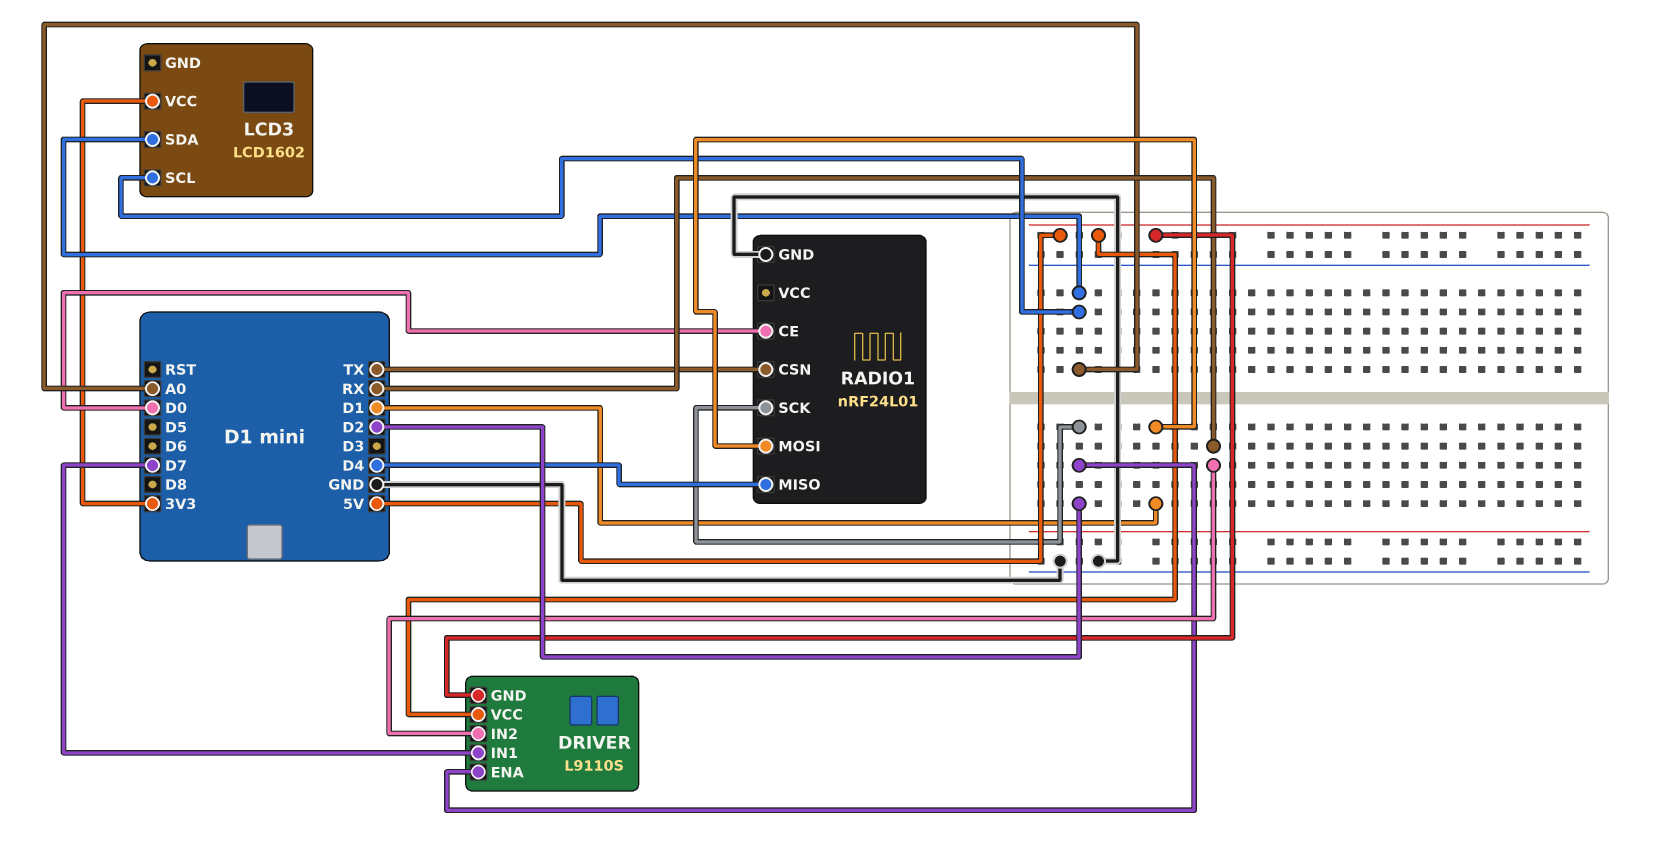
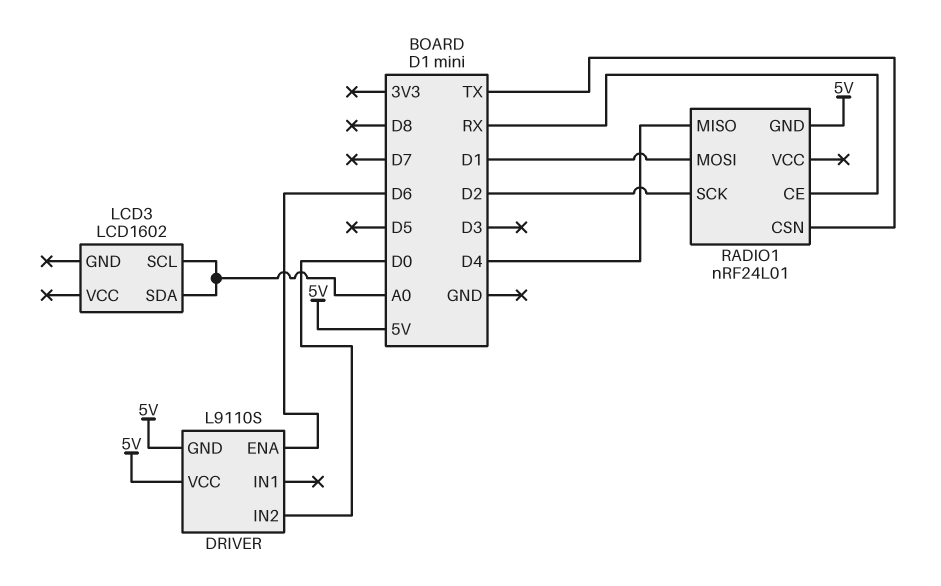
DRIVER pin ENA: D2 -> D6
DRIVER pin IN1: D7 -> none
DRIVER pin IN2: RX -> D0
LCD3 pin VCC: 3V3 -> none
RADIO1 pin CE: D0 -> RX
RADIO1 pin GND: GND -> 5V

